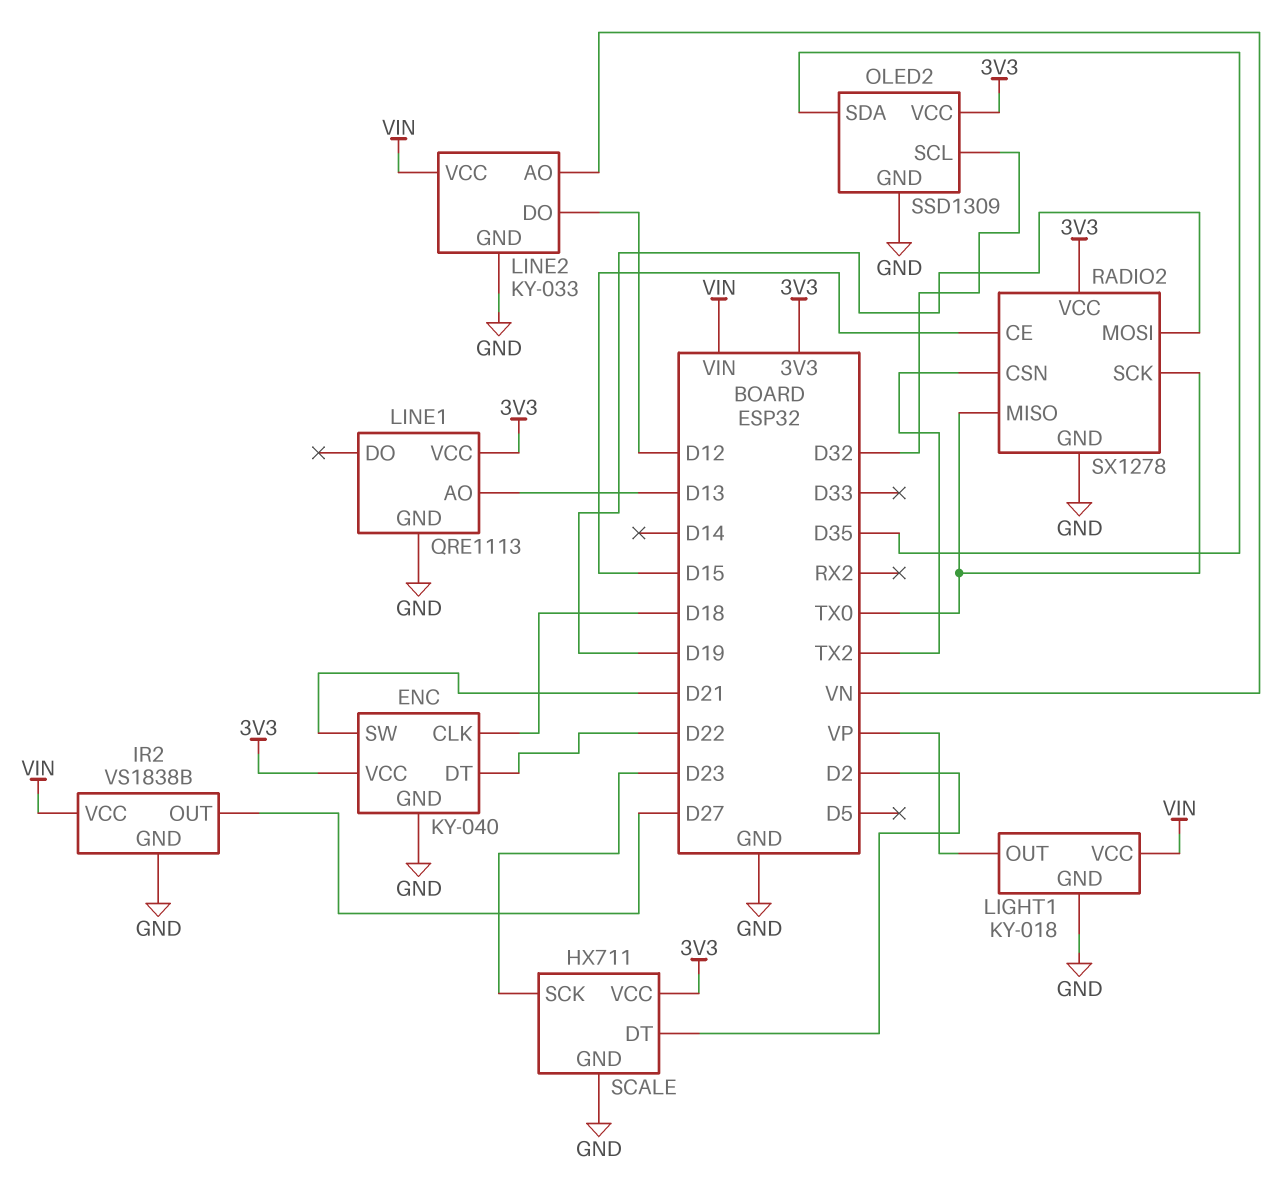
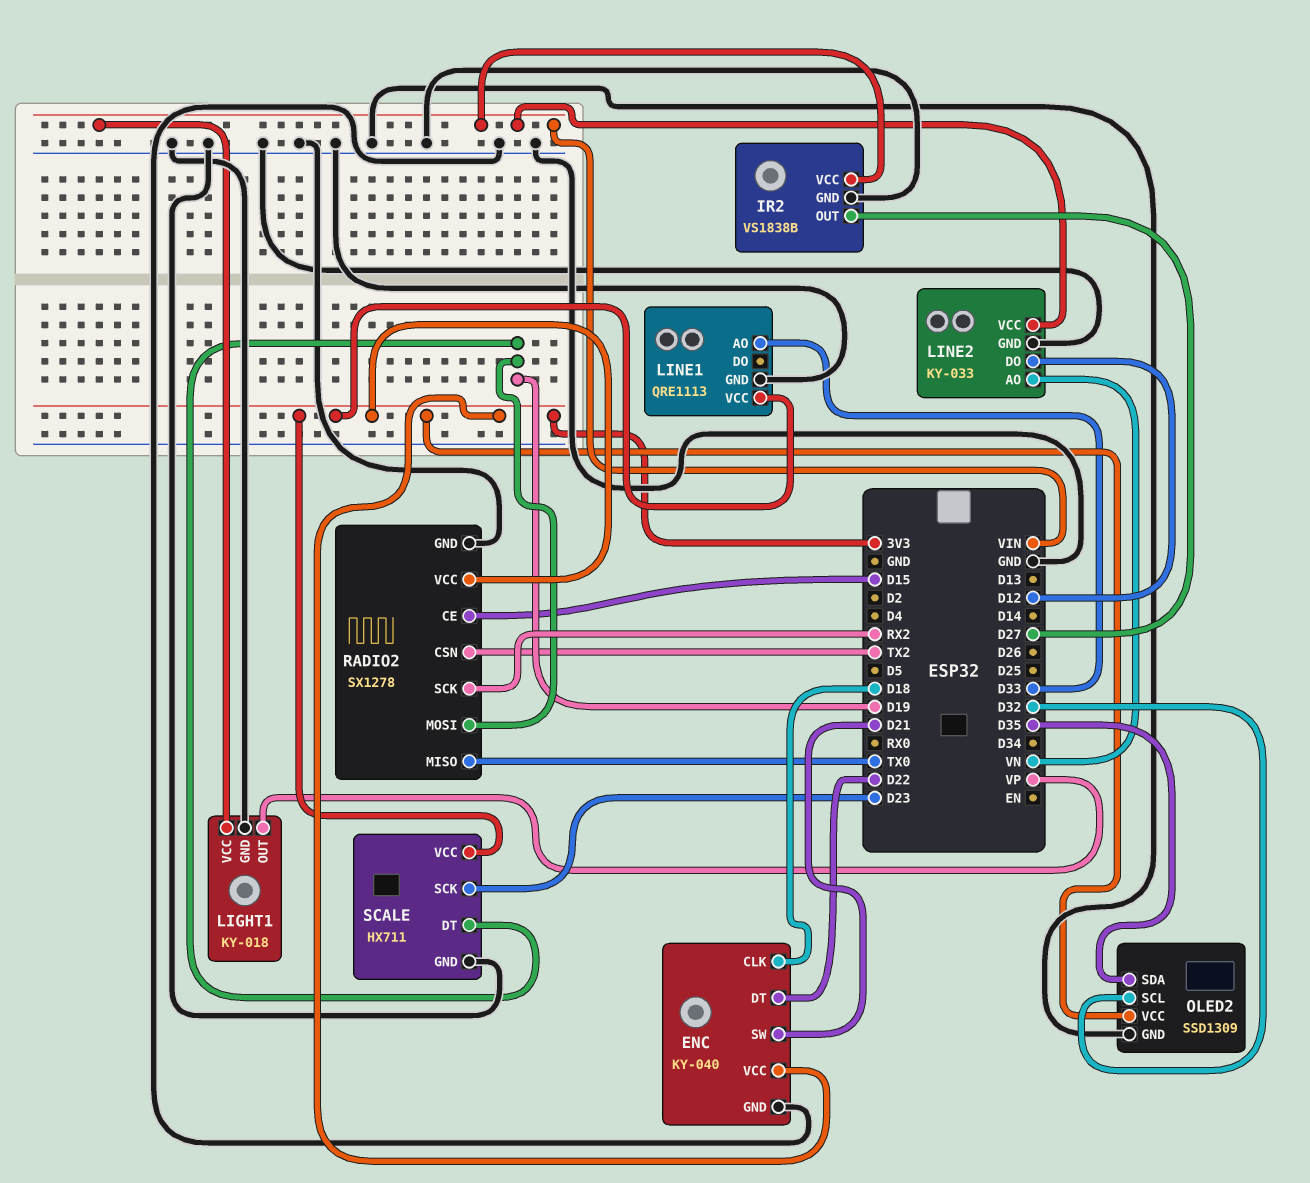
LINE1 pin AO: D13 -> D33
RADIO2 pin SCK: TX0 -> RX2
SCALE pin DT: D2 -> D19

